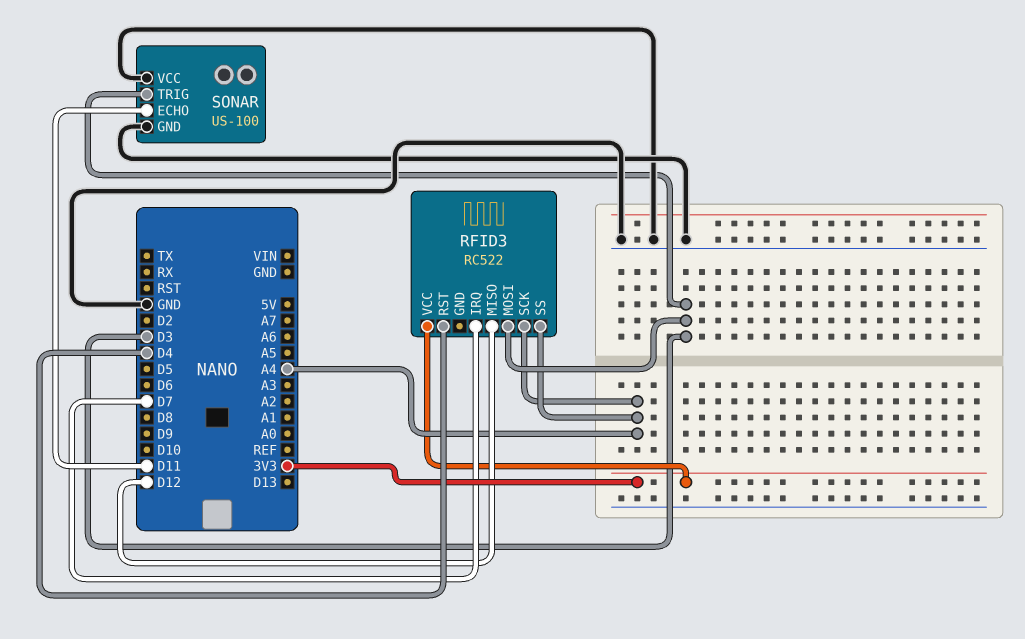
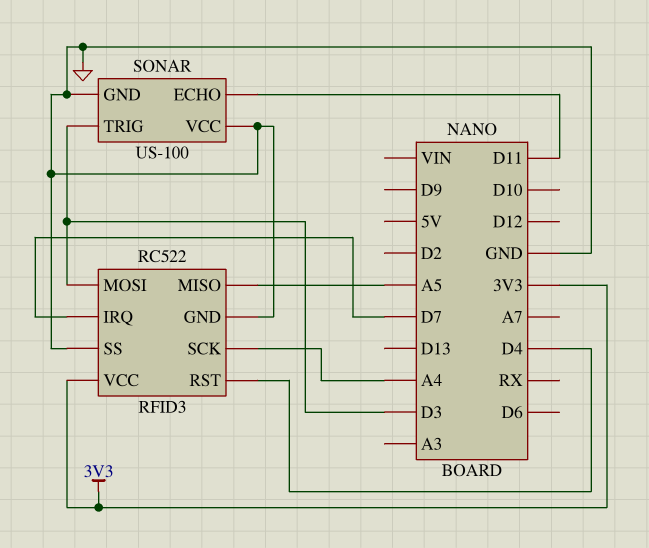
RFID3 pin GND: none -> GND
RFID3 pin MISO: D12 -> A5
RFID3 pin SS: A4 -> GND

